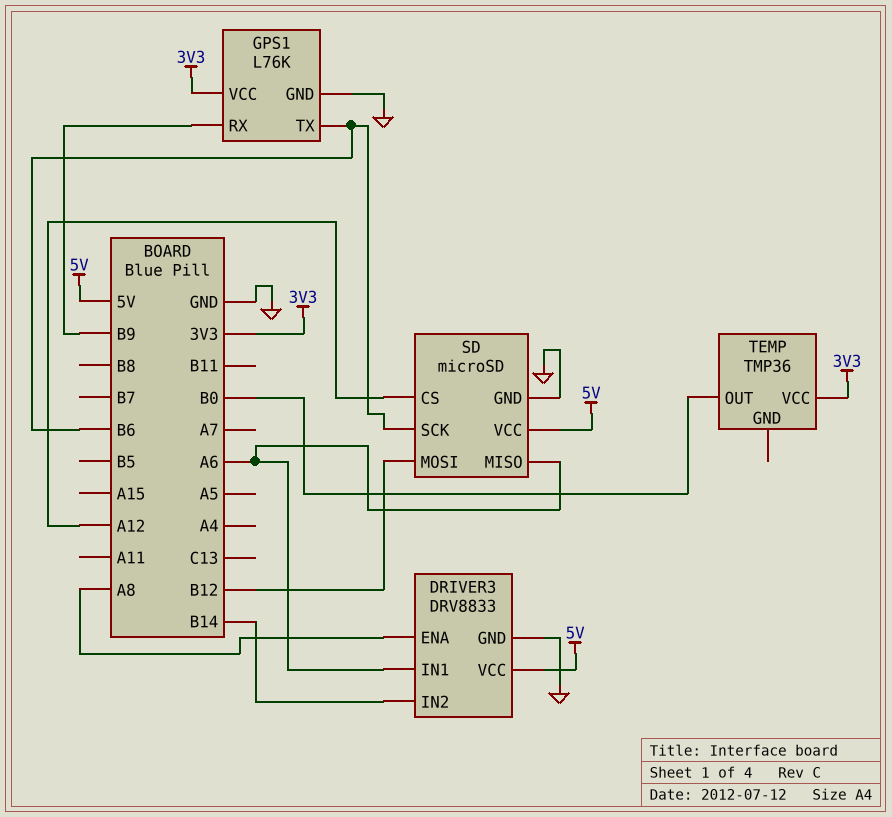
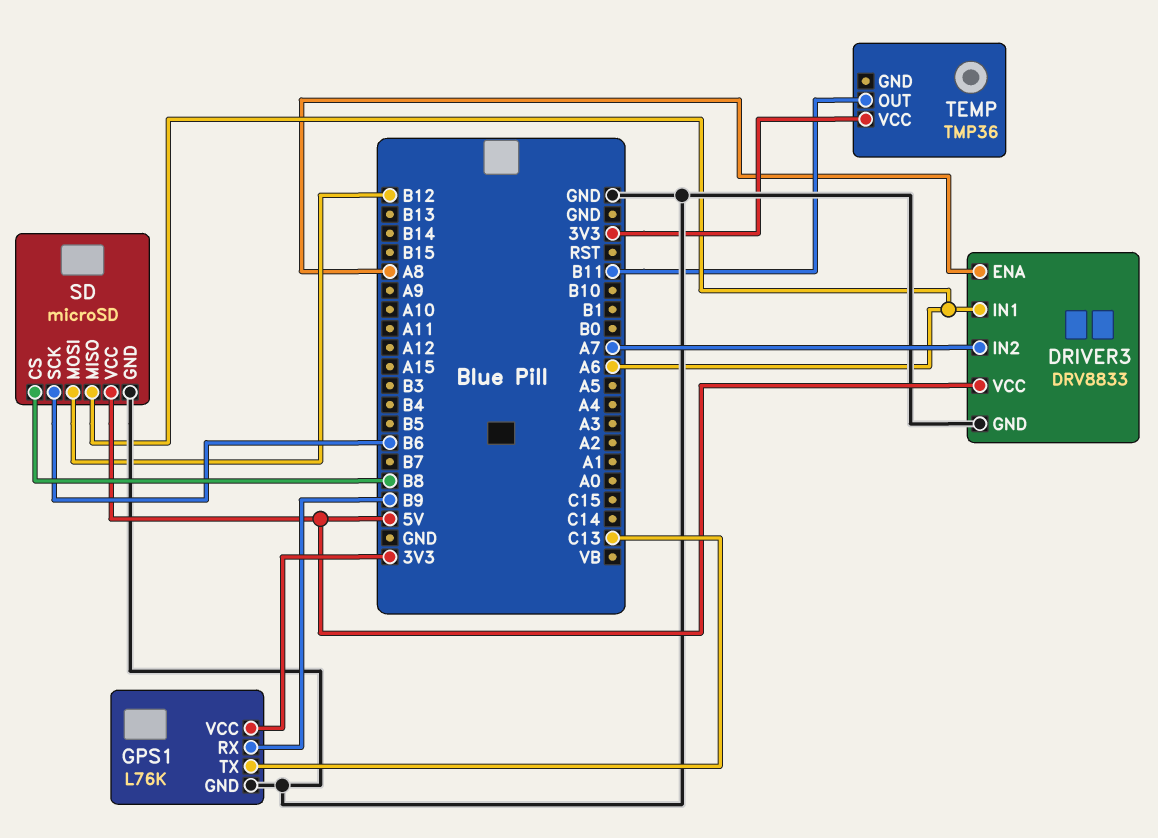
DRIVER3 pin IN2: B14 -> A7
GPS1 pin TX: B6 -> C13
SD pin CS: A12 -> B8
TEMP pin OUT: B0 -> B11

